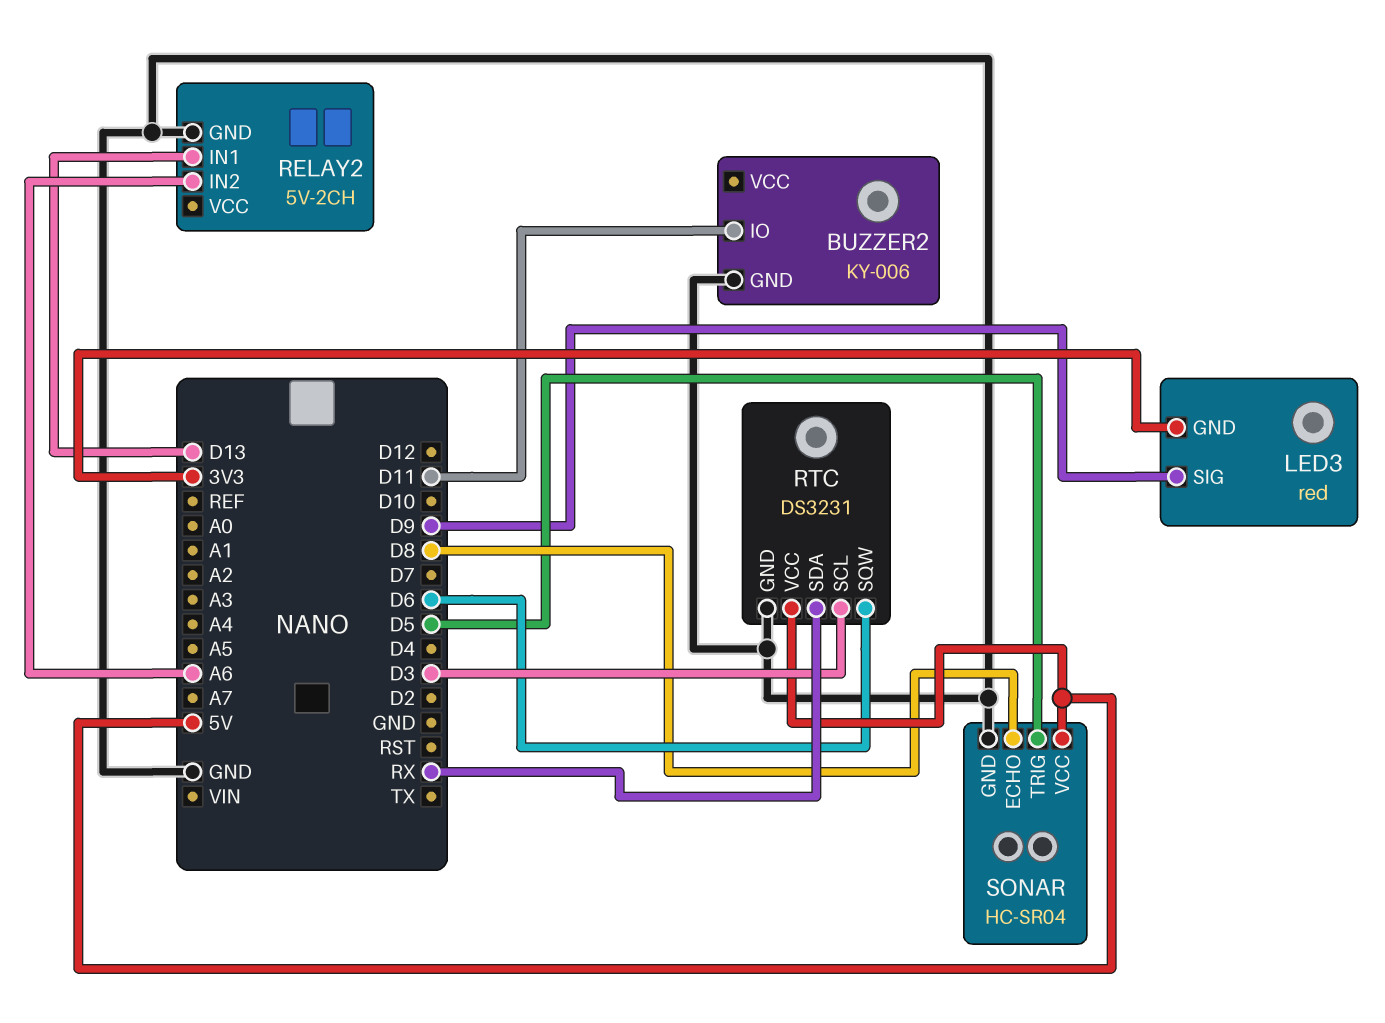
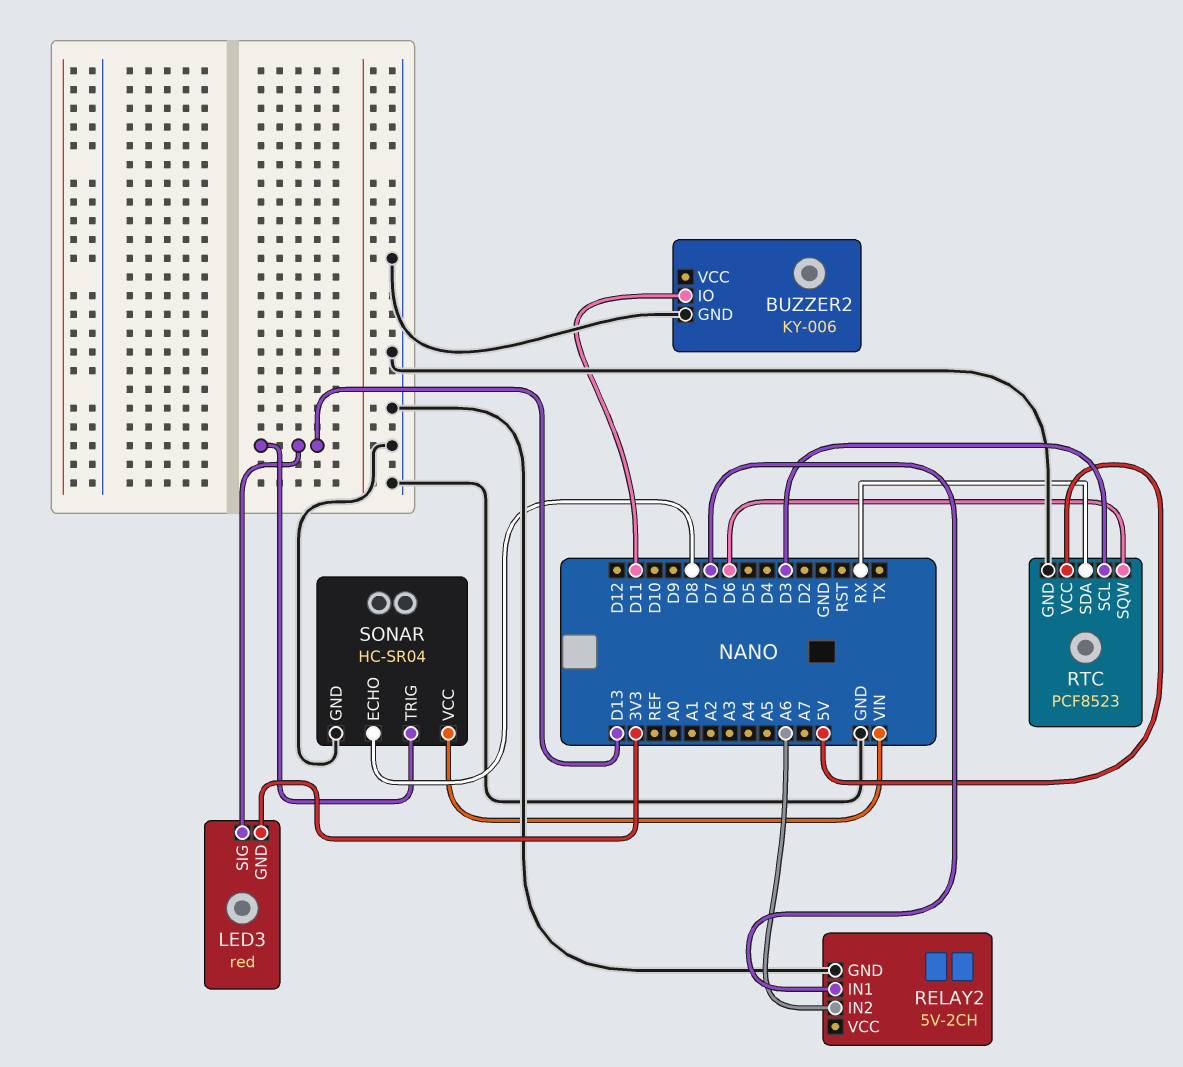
LED3 pin SIG: D9 -> D13
RELAY2 pin IN1: D13 -> D7
RTC: DS3231 -> PCF8523
SONAR pin TRIG: D5 -> D13
SONAR pin VCC: 5V -> VIN

